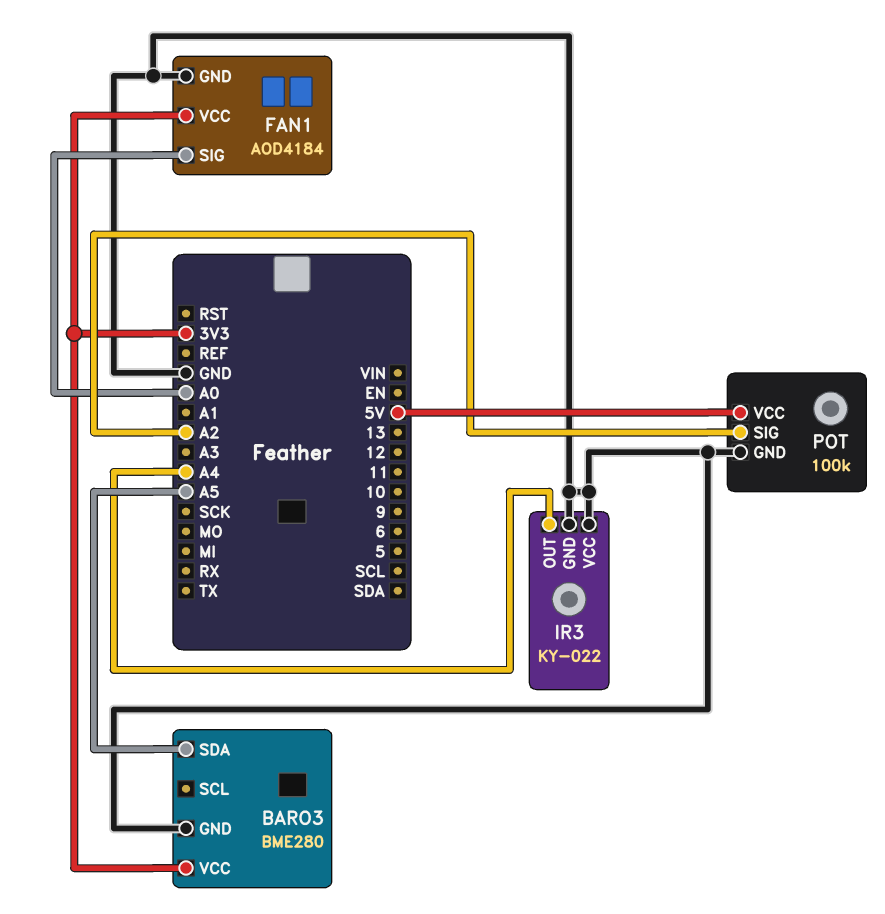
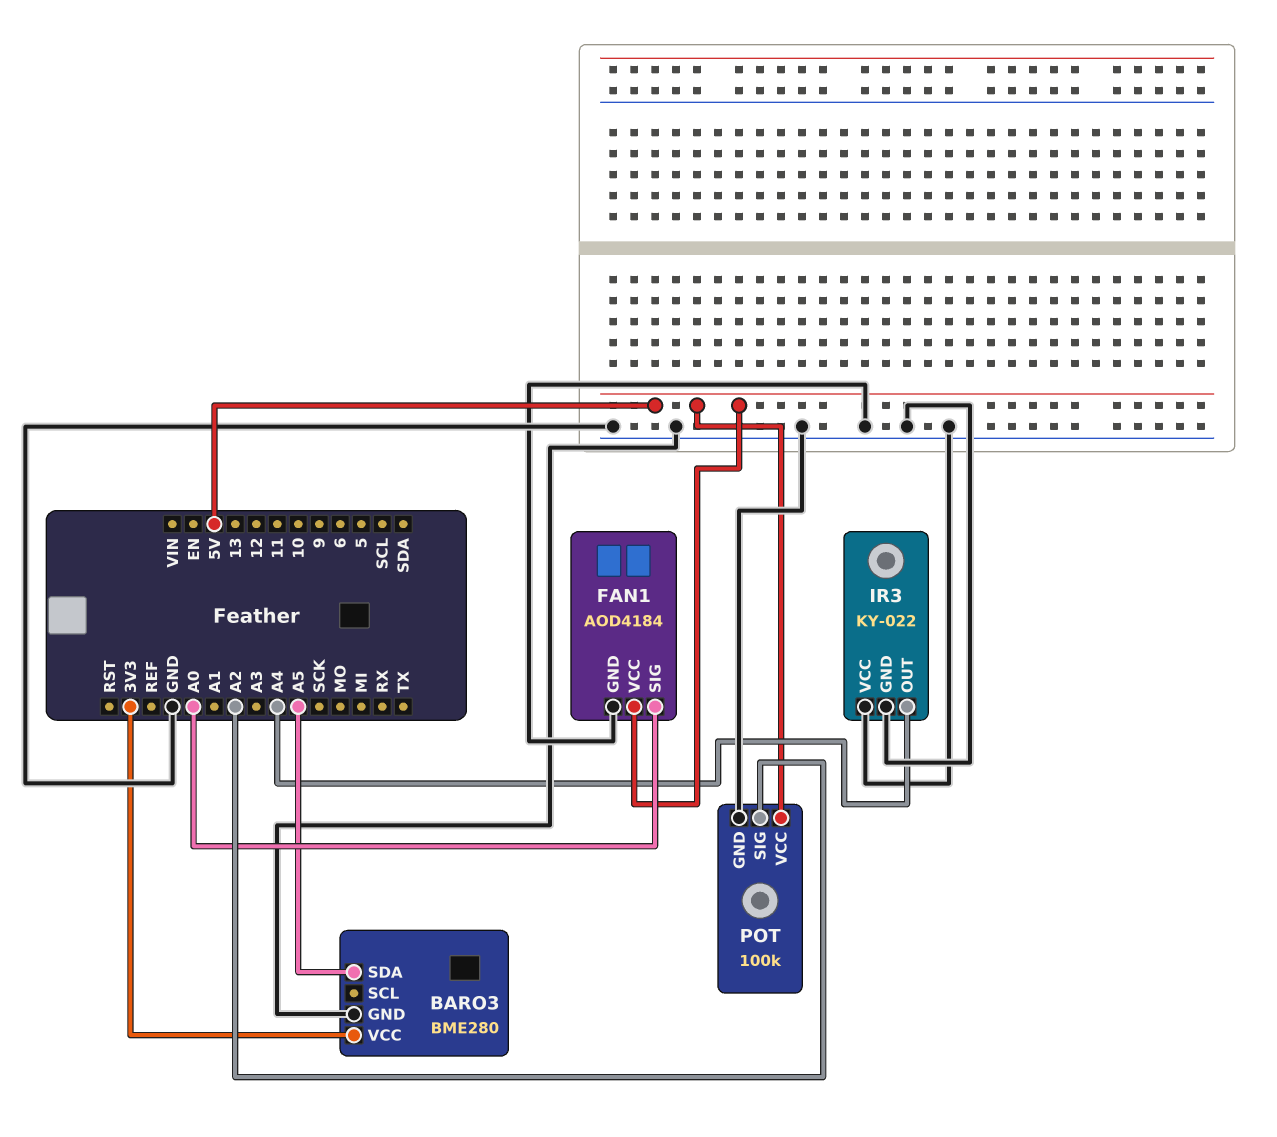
FAN1 pin VCC: 3V3 -> 5V

